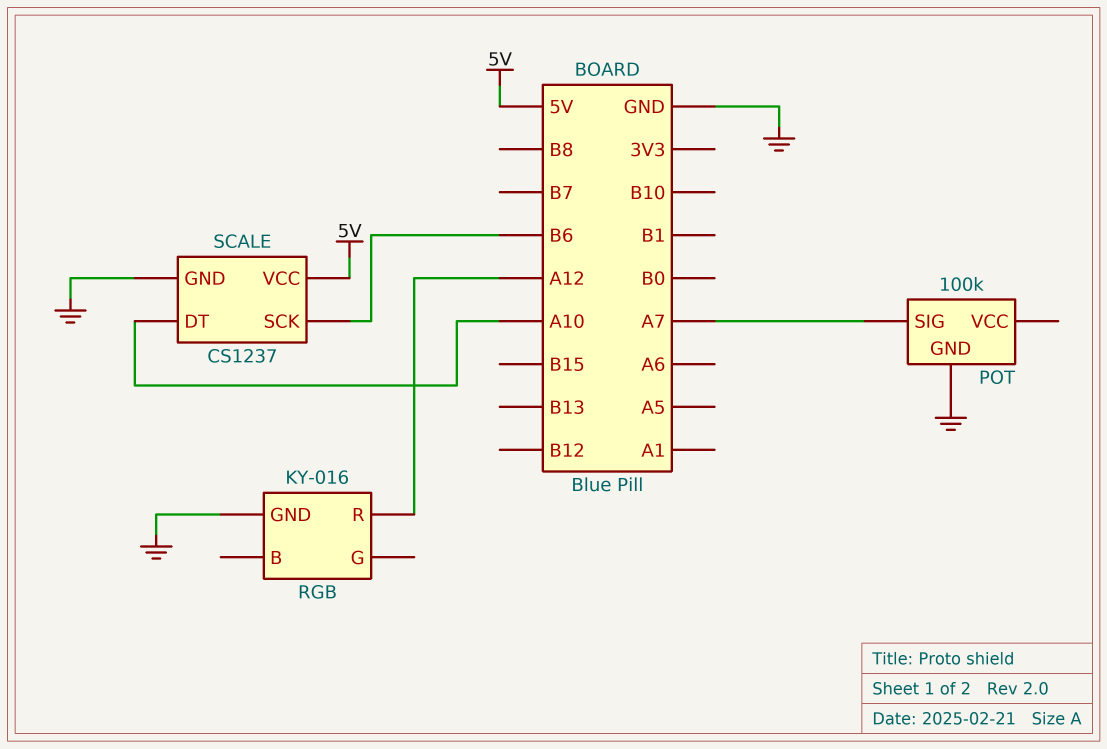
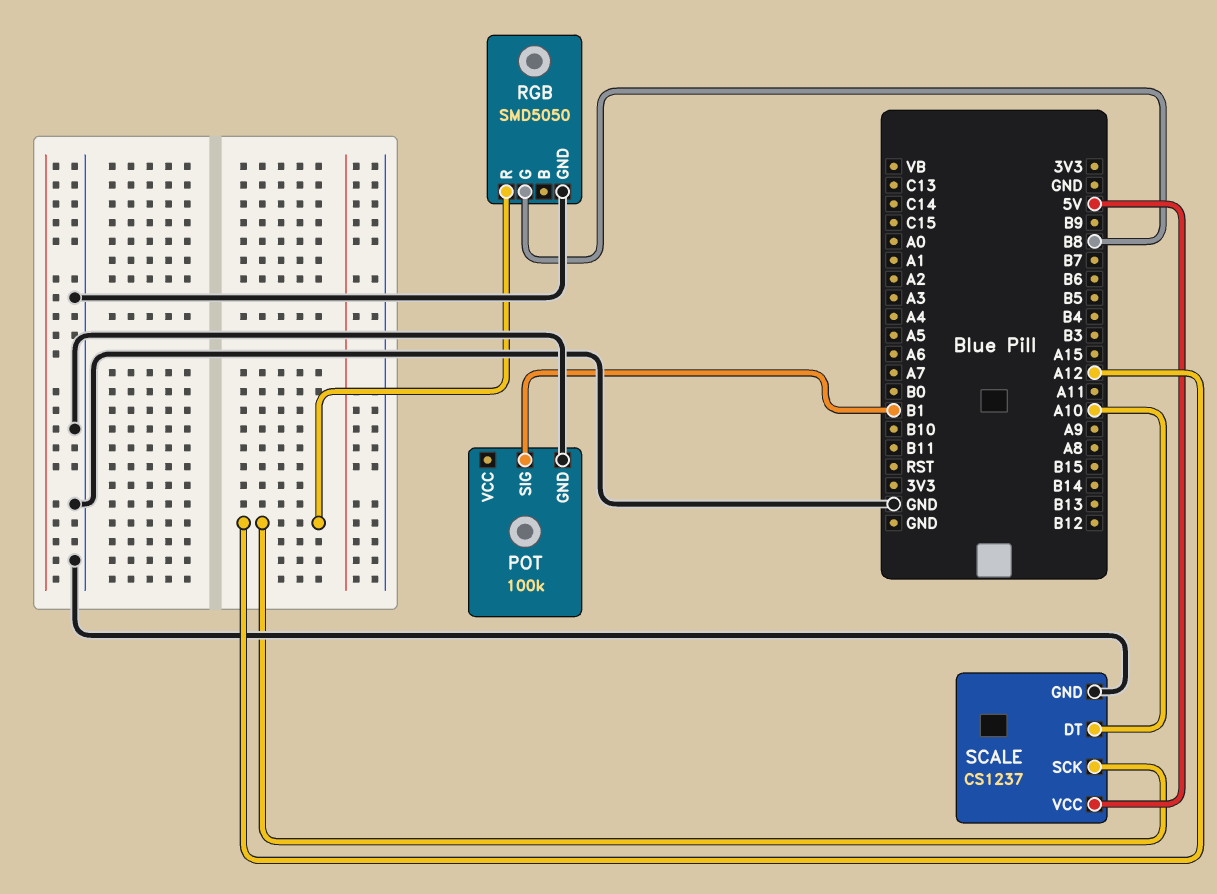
POT pin SIG: A7 -> B1
RGB: KY-016 -> SMD5050
RGB pin G: none -> B8
SCALE pin SCK: B6 -> A12

